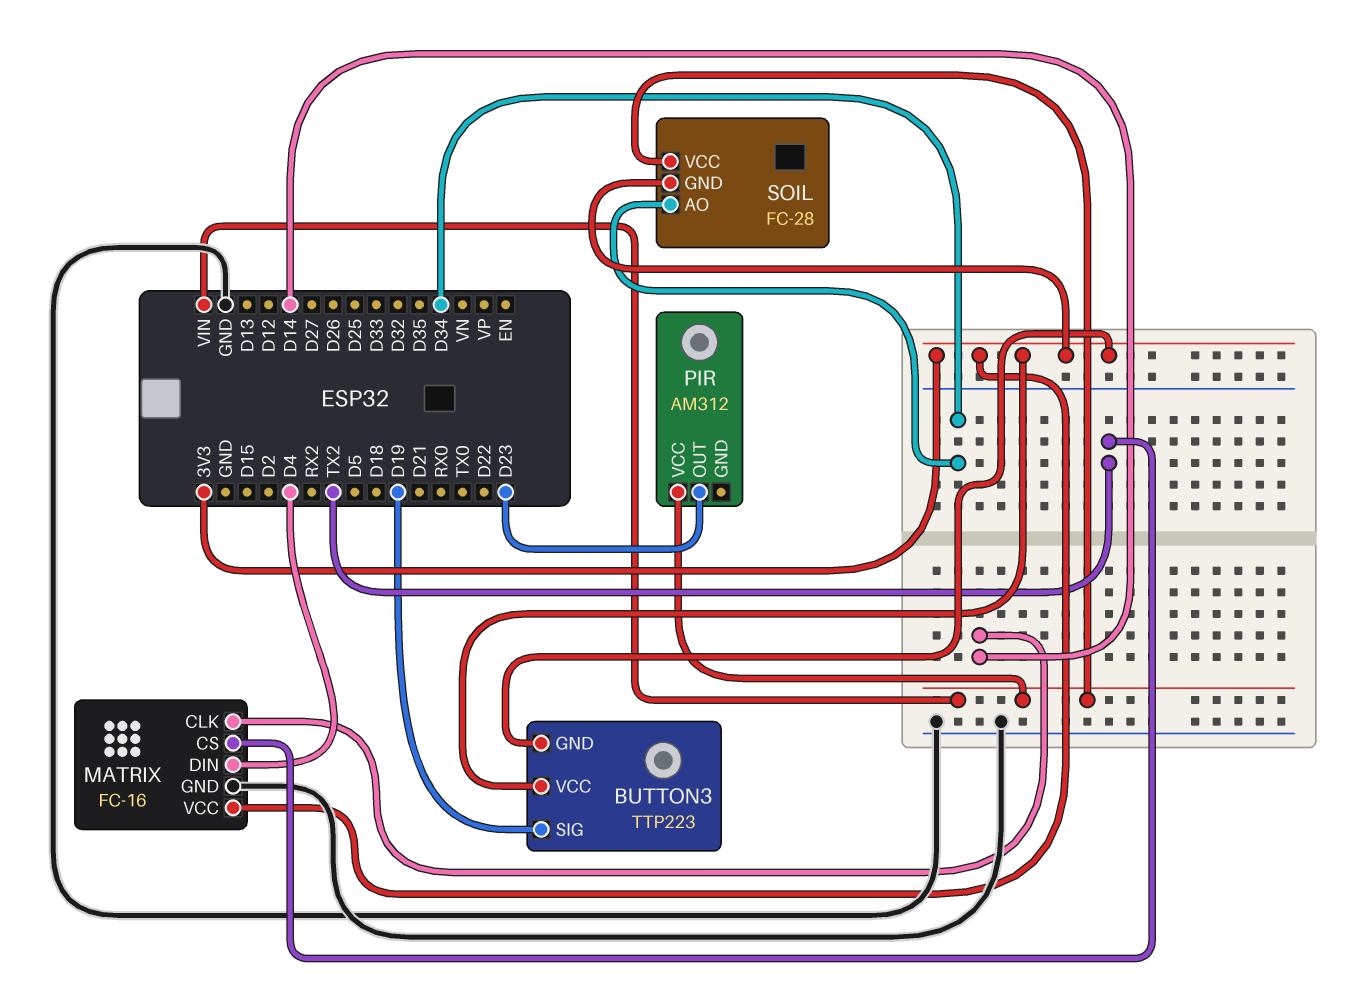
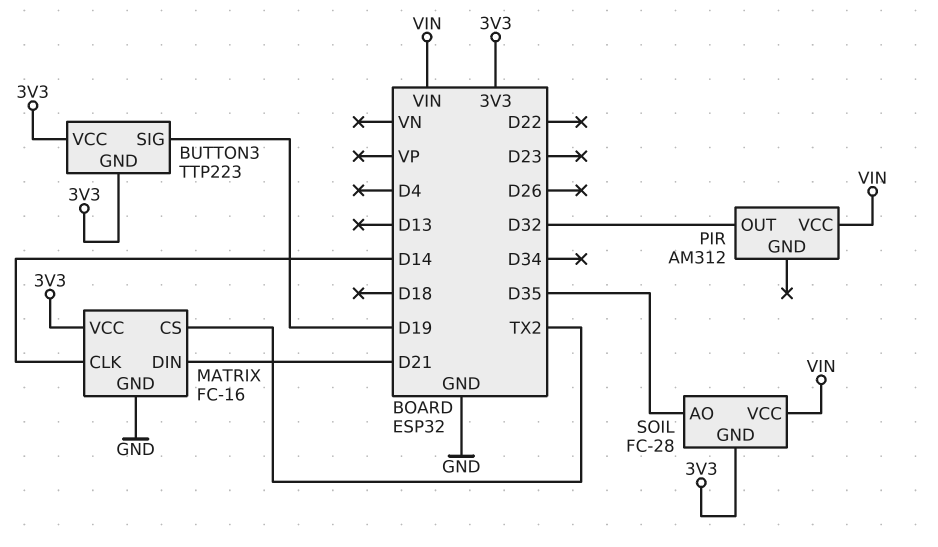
MATRIX pin DIN: D4 -> D21
PIR pin OUT: D23 -> D32
SOIL pin AO: D34 -> D35

